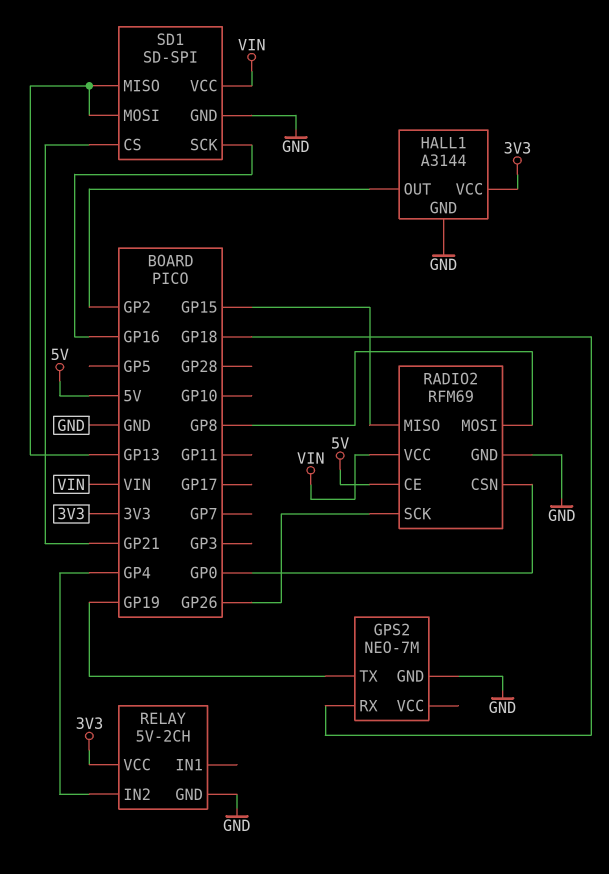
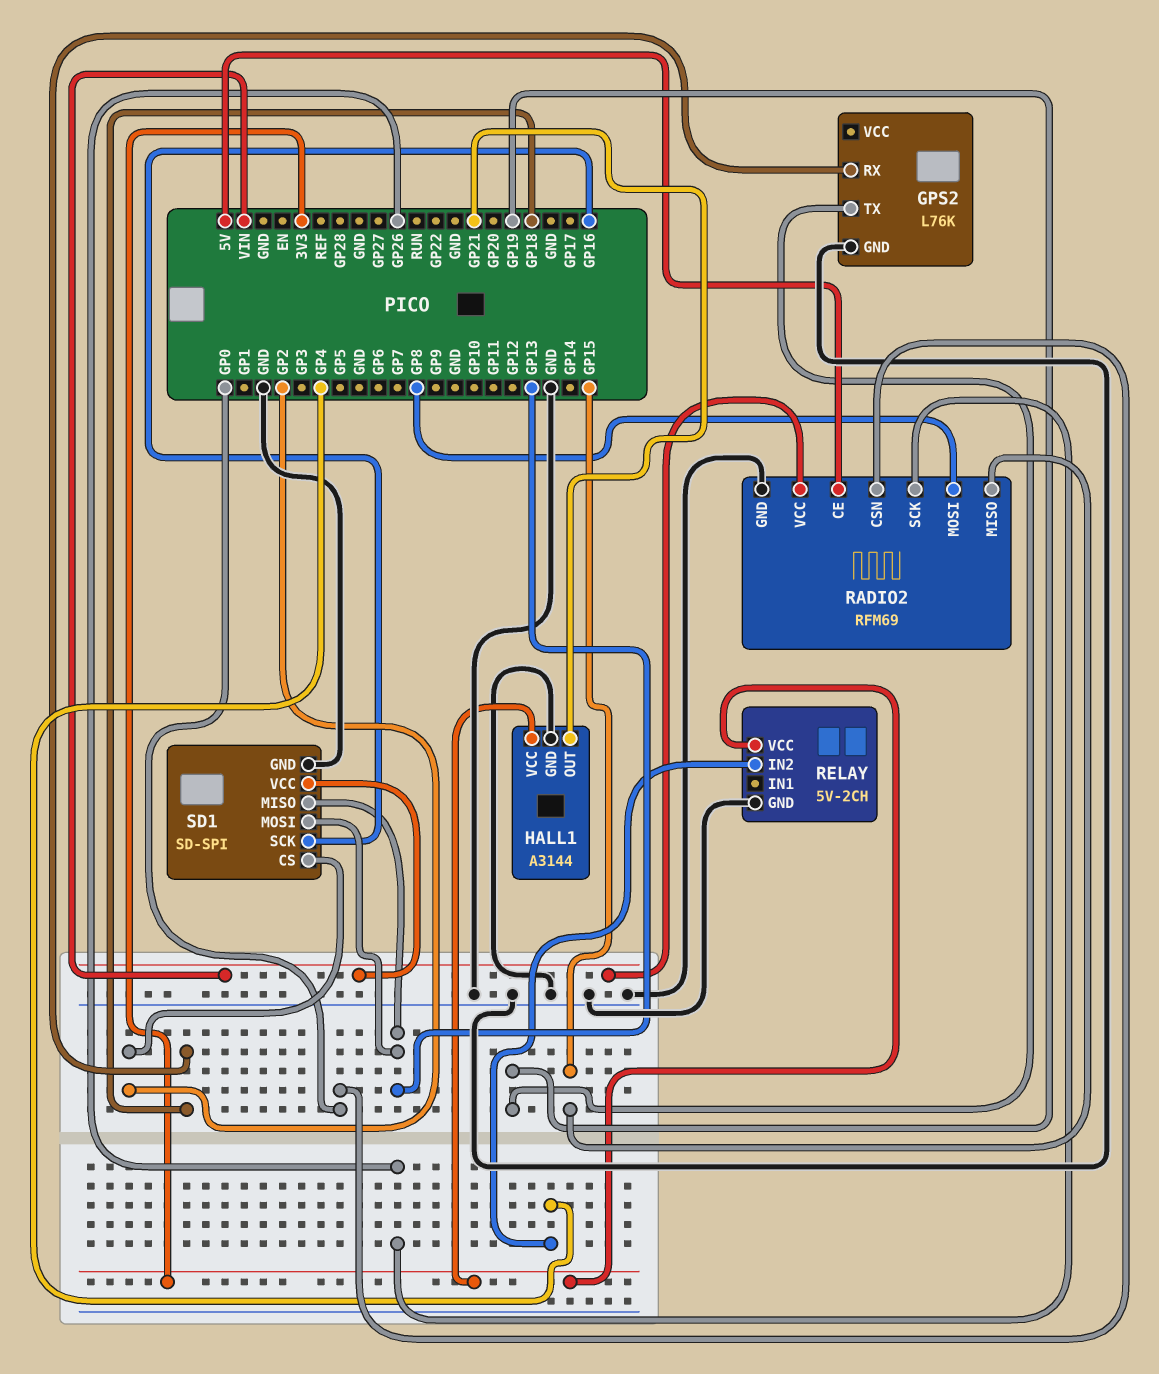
GPS2: NEO-7M -> L76K
HALL1 pin OUT: GP2 -> GP21
SD1 pin CS: GP21 -> GP2

